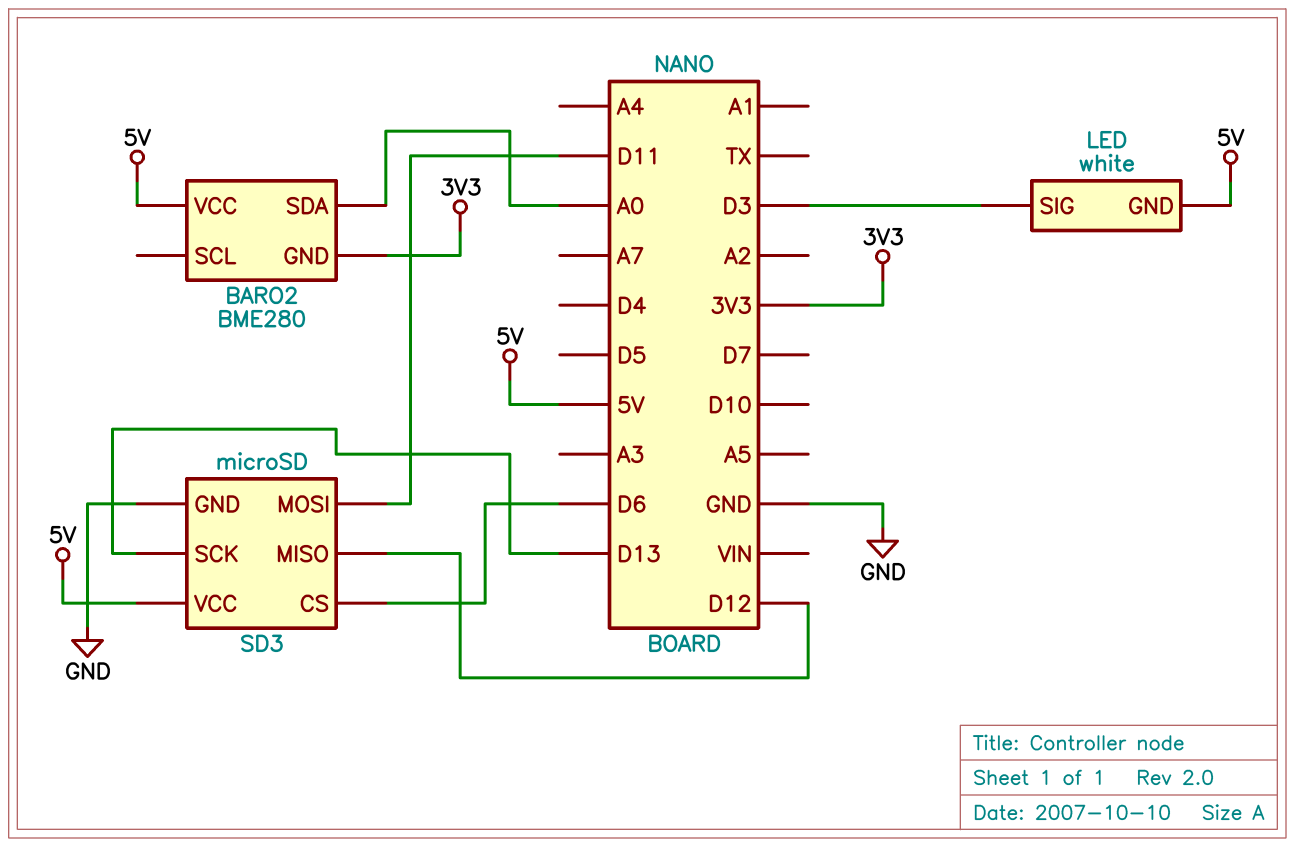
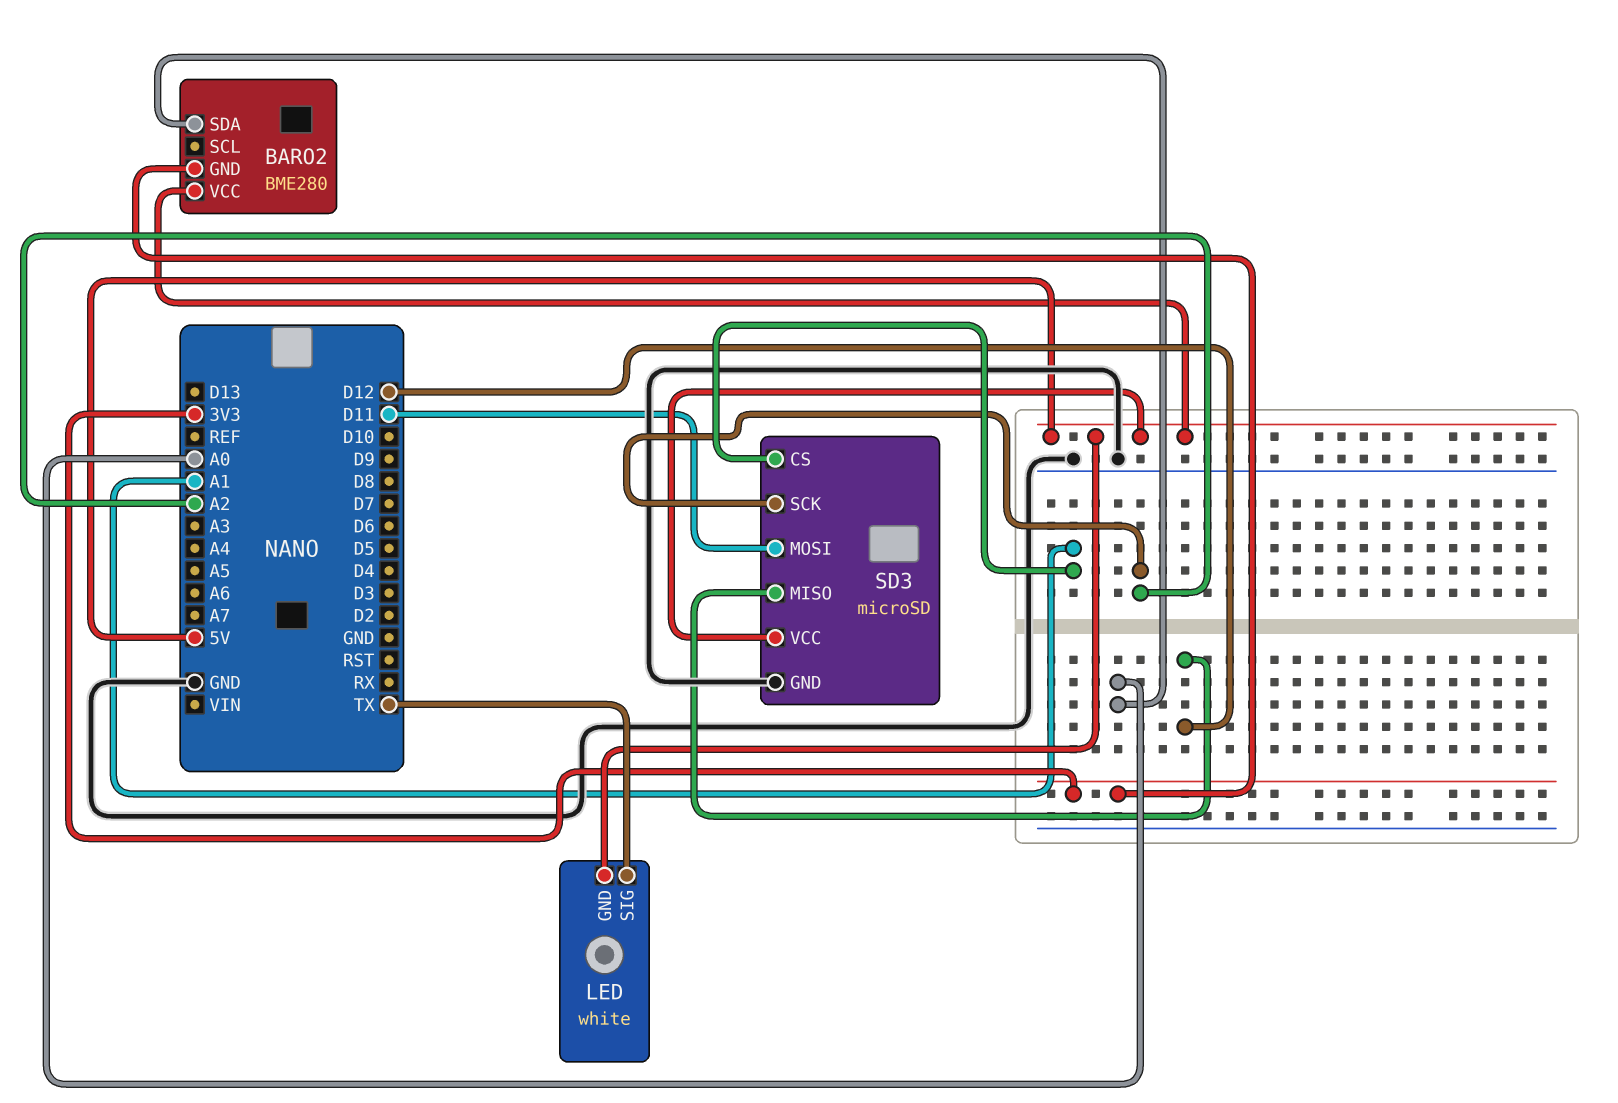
LED pin SIG: D3 -> TX
SD3 pin CS: D6 -> A1
SD3 pin SCK: D13 -> A2

